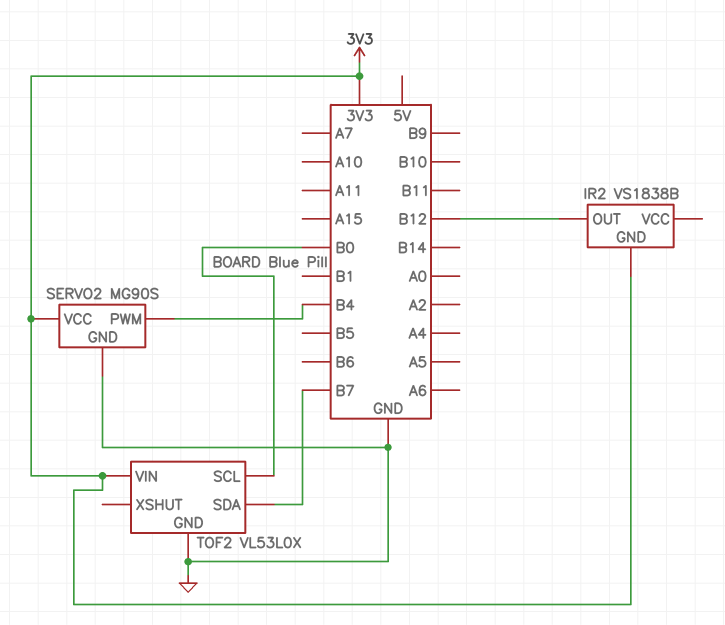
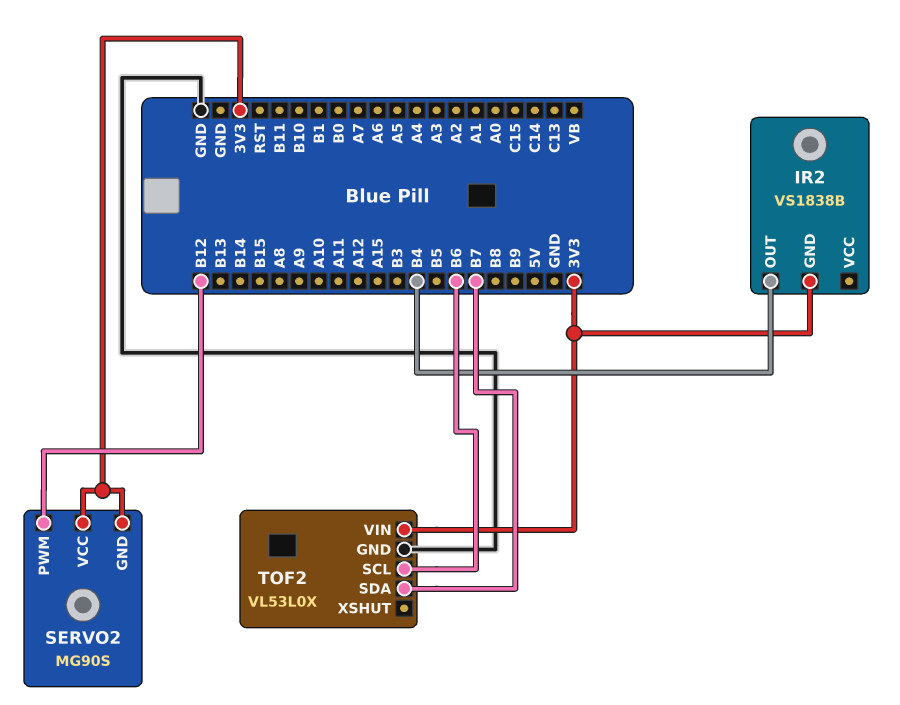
IR2 pin OUT: B12 -> B4
SERVO2 pin GND: GND -> 3V3
SERVO2 pin PWM: B4 -> B12
TOF2 pin SCL: B0 -> B6

